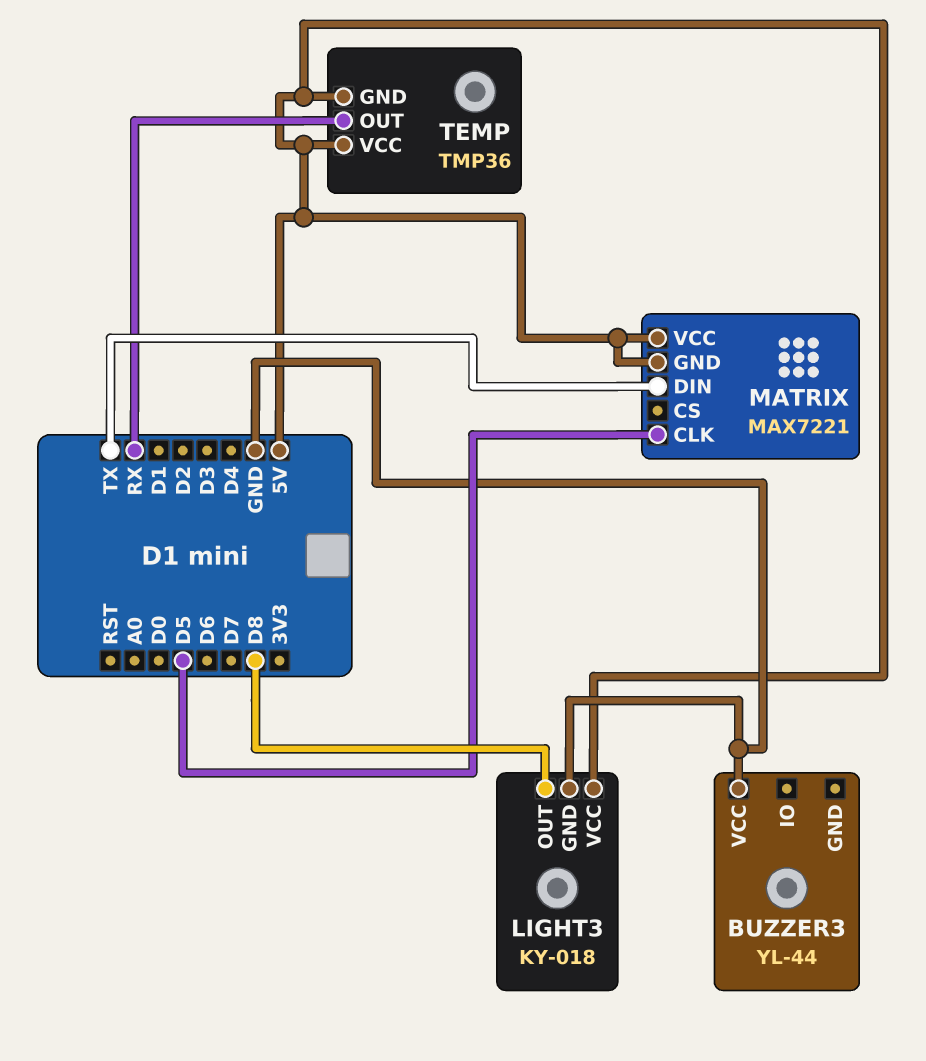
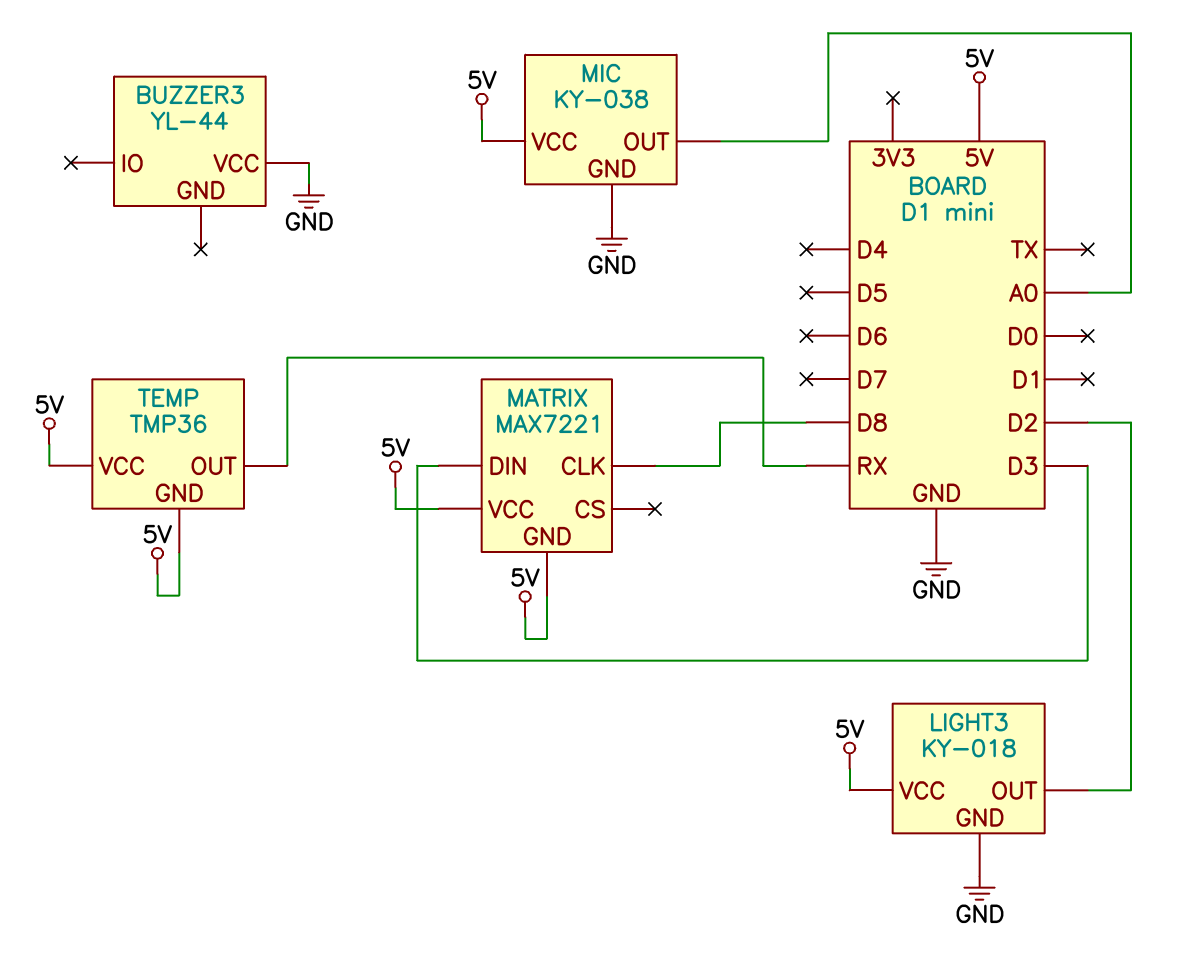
LIGHT3 pin OUT: D8 -> D2
MATRIX pin CLK: D5 -> D8
MATRIX pin DIN: TX -> D3
MIC: none -> KY-038
MIC pin GND: none -> GND
MIC pin OUT: none -> A0
MIC pin VCC: none -> 5V

